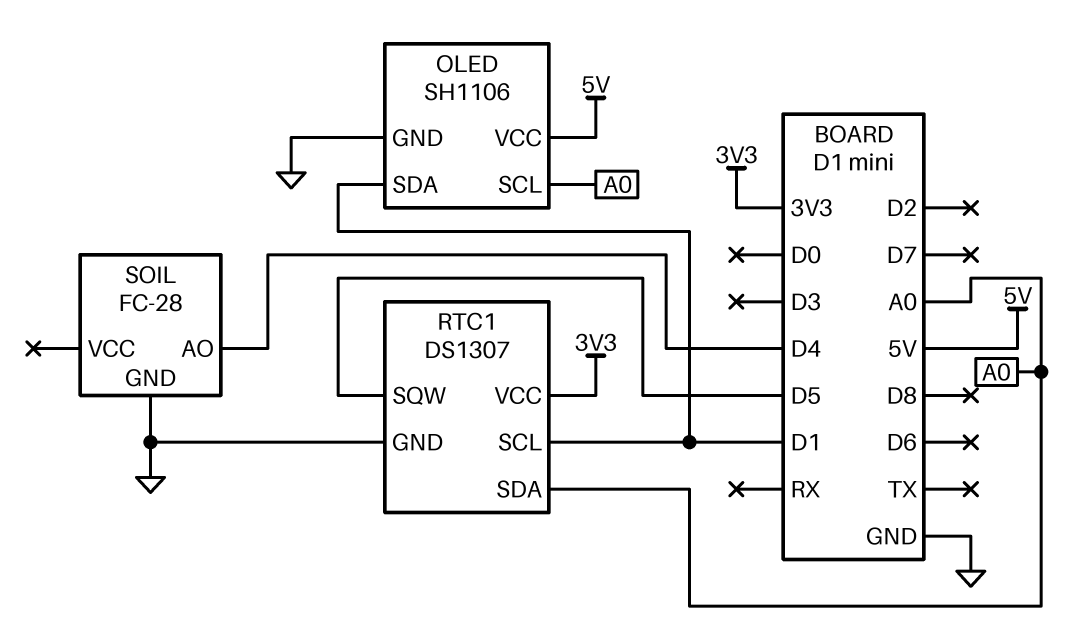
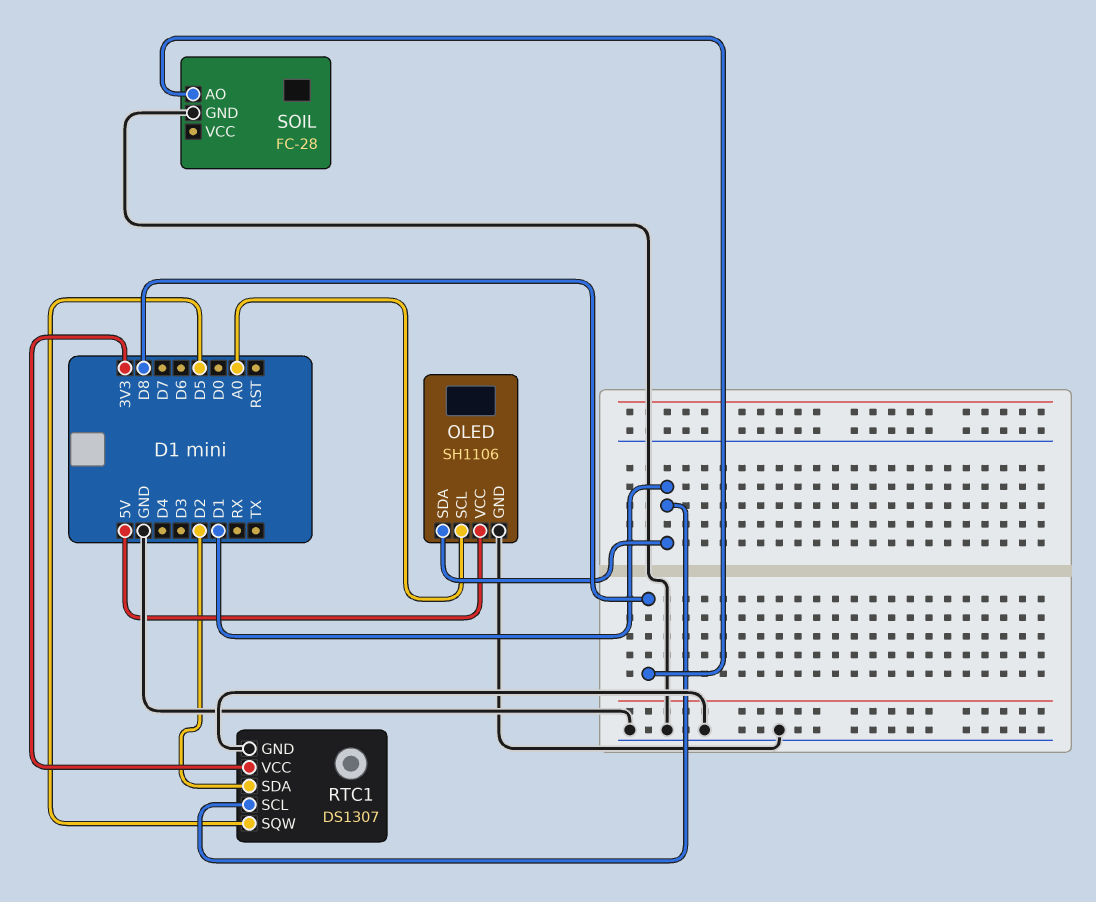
RTC1 pin SDA: A0 -> D2
SOIL pin AO: D4 -> D8

